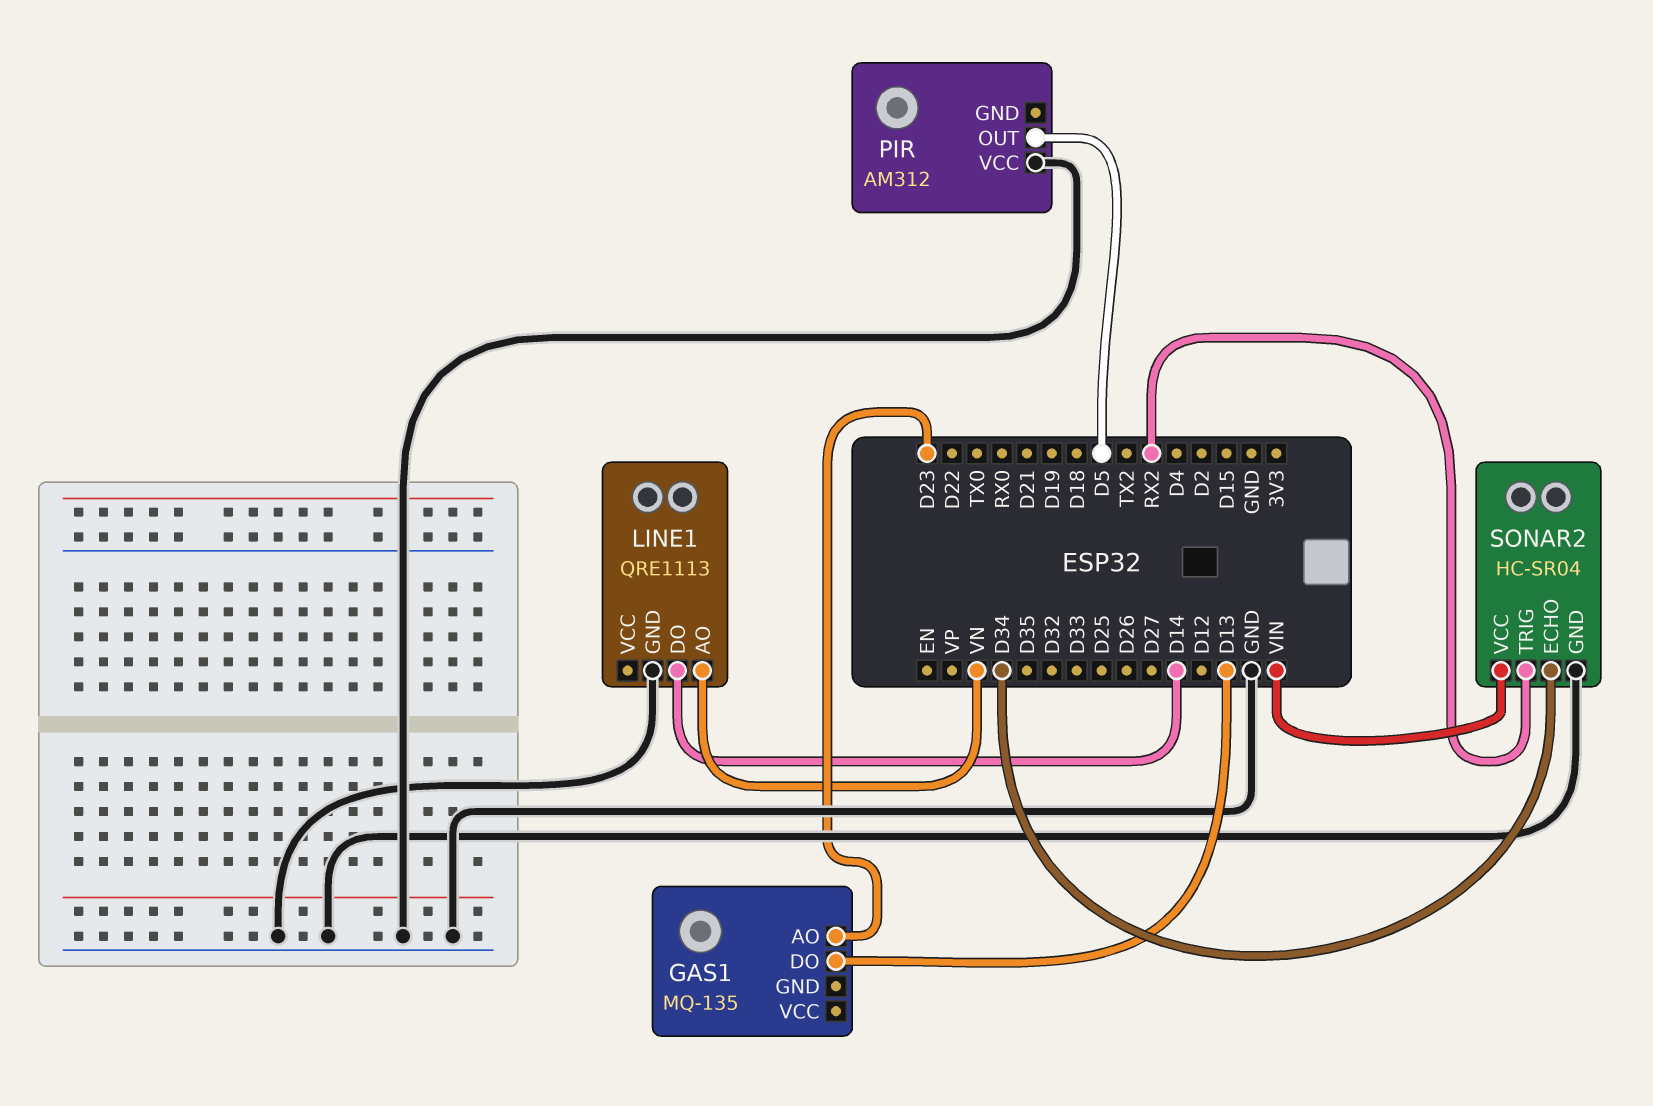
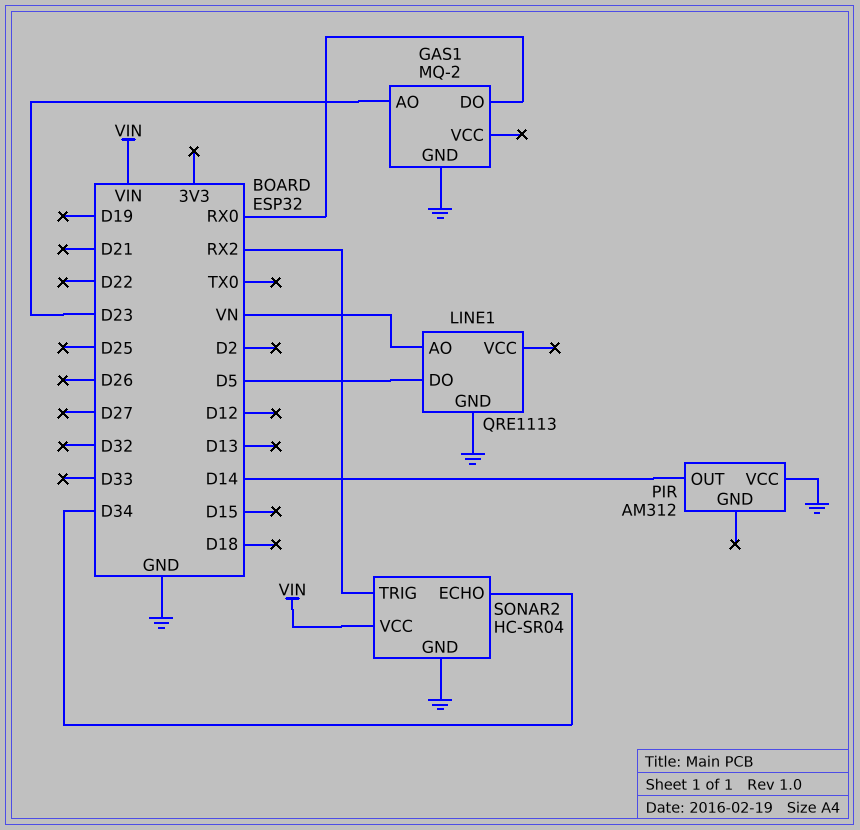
GAS1: MQ-135 -> MQ-2
GAS1 pin DO: D13 -> RX0
GAS1 pin GND: none -> GND
LINE1 pin DO: D14 -> D5
PIR pin OUT: D5 -> D14

